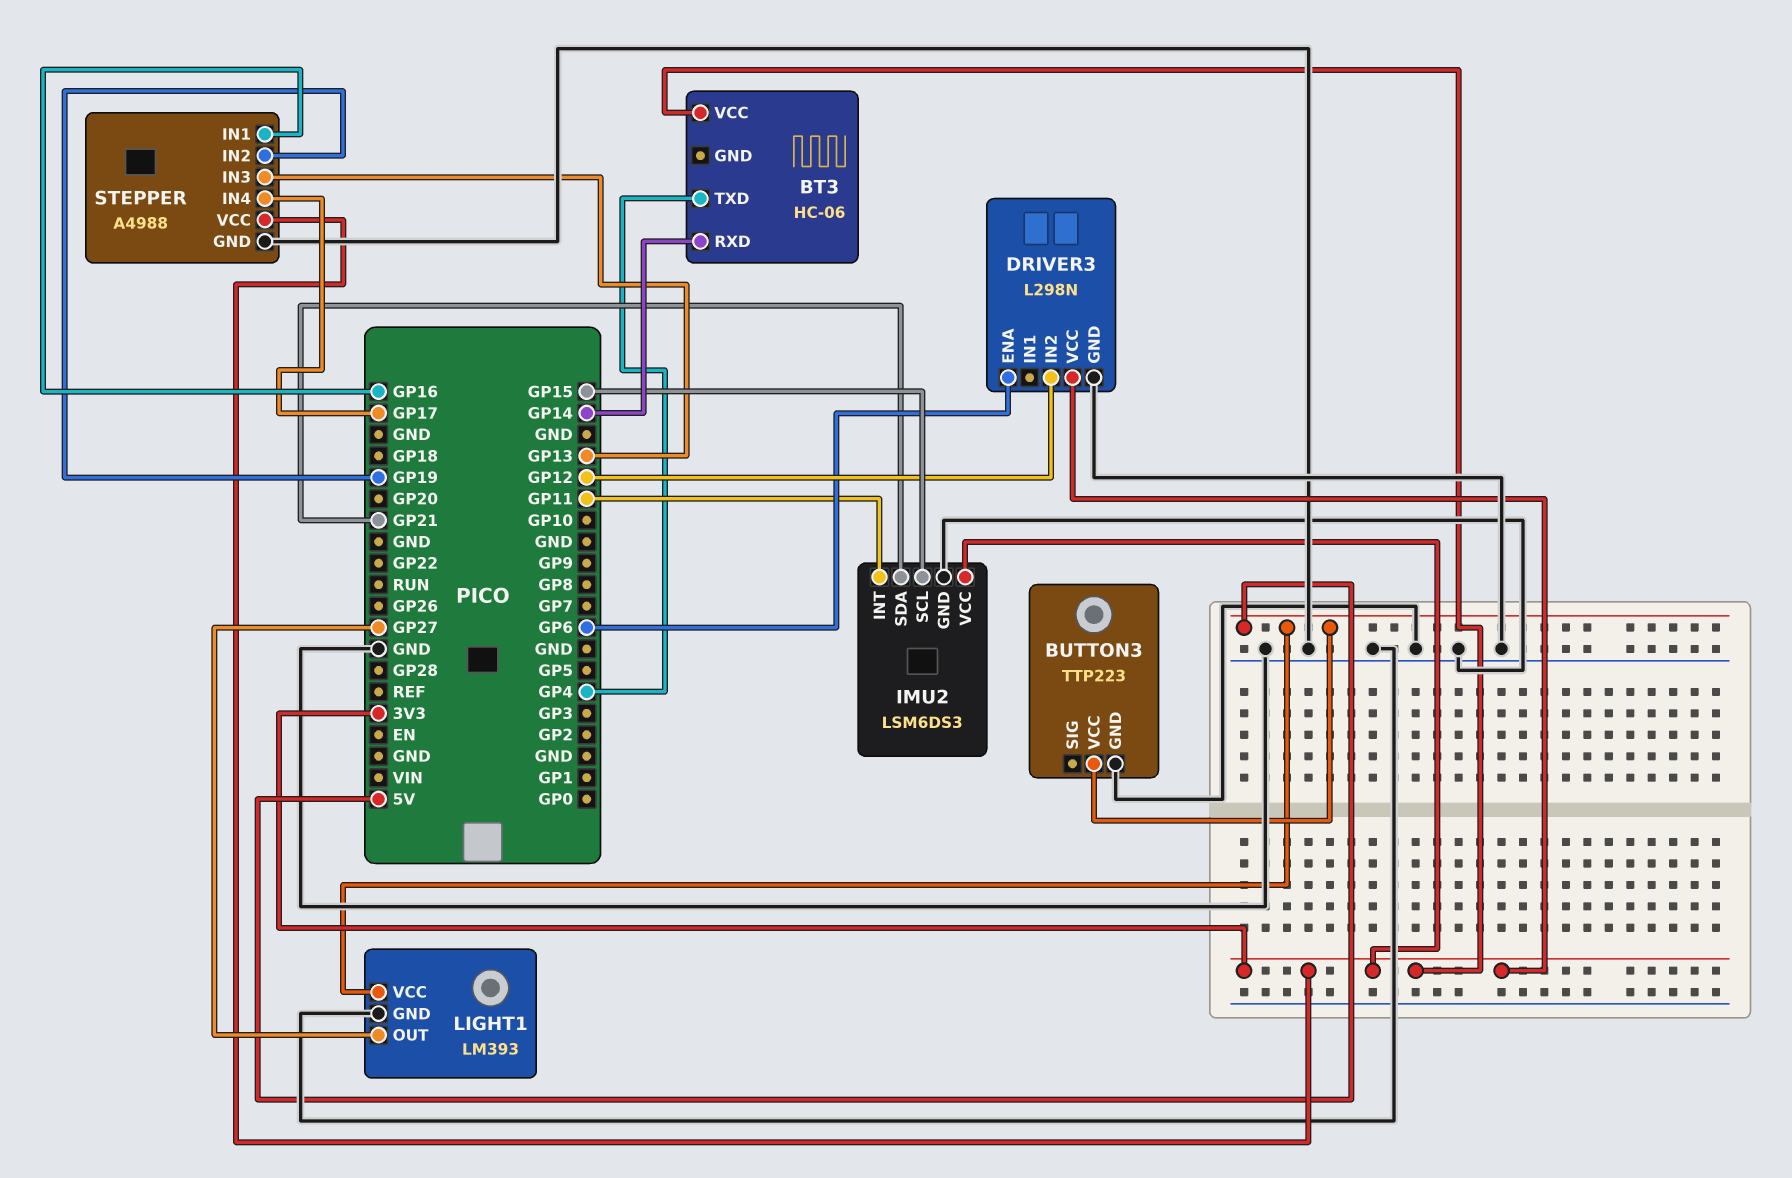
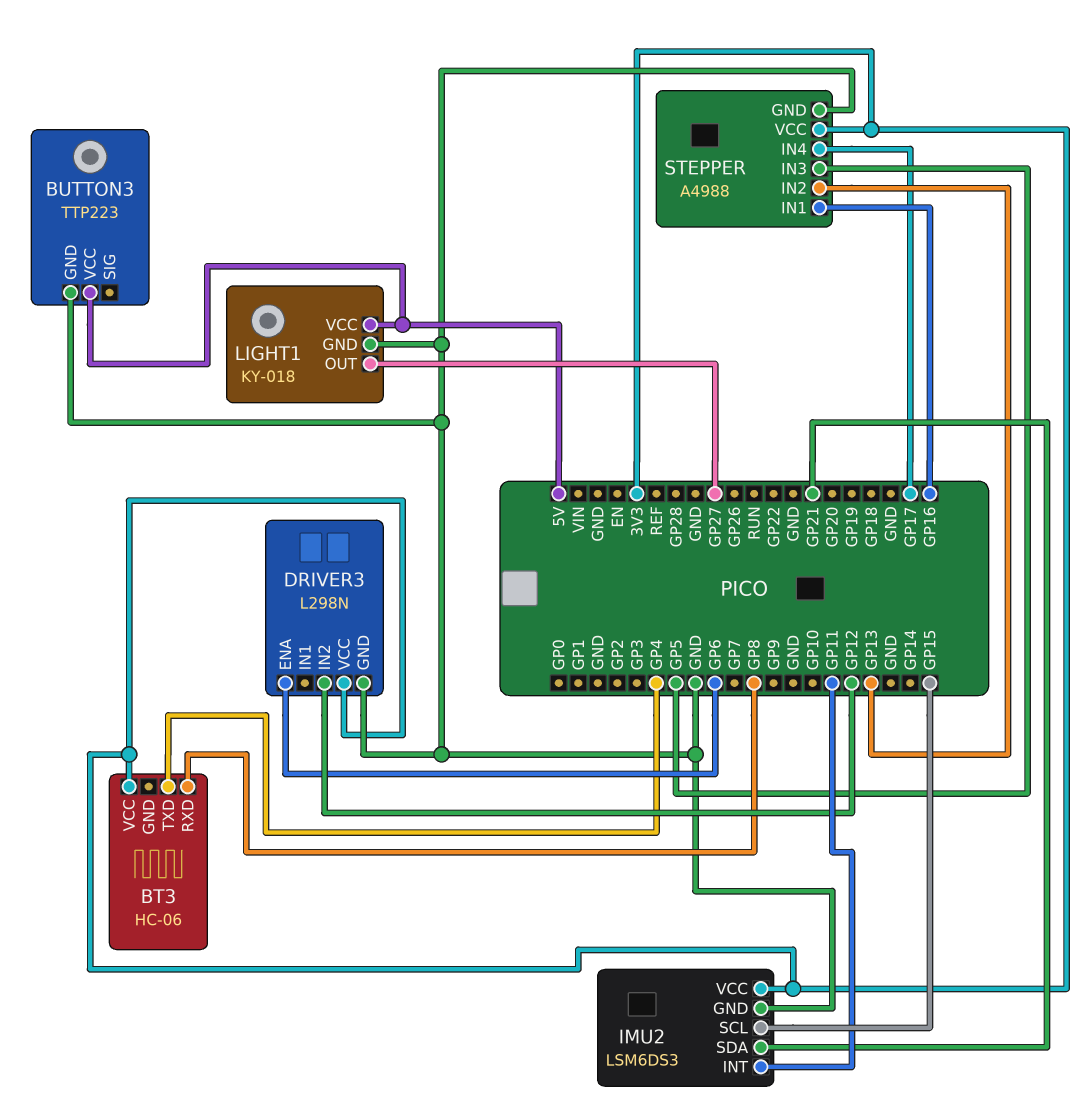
BT3 pin RXD: GP14 -> GP8
LIGHT1: LM393 -> KY-018
STEPPER pin IN2: GP19 -> GP13
STEPPER pin IN3: GP13 -> GP5

